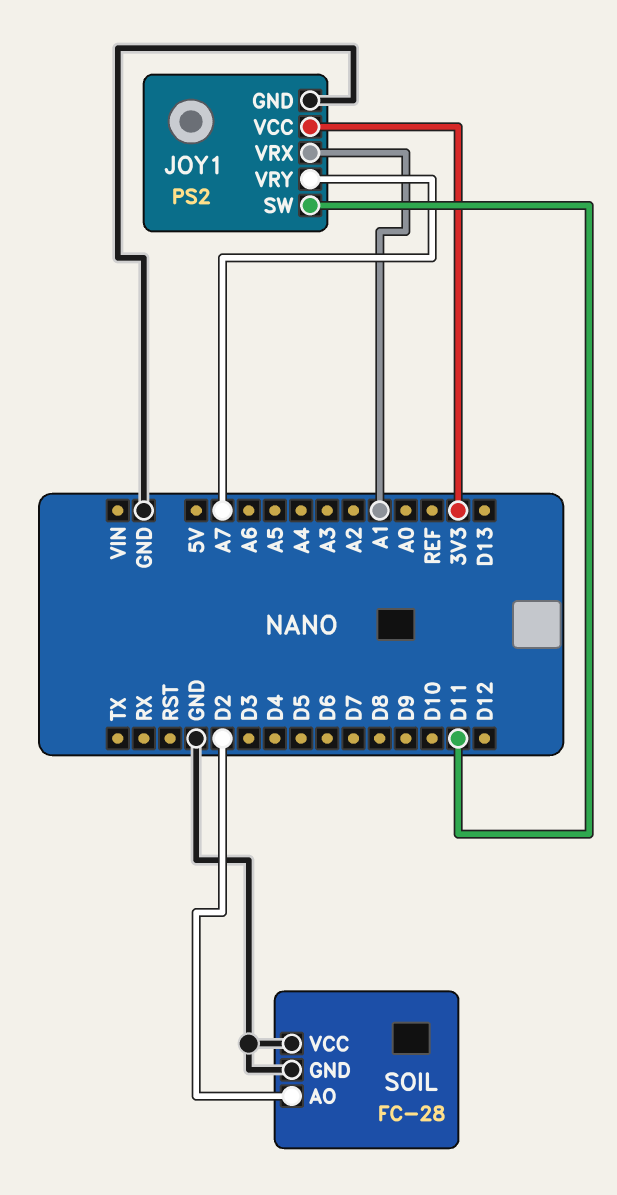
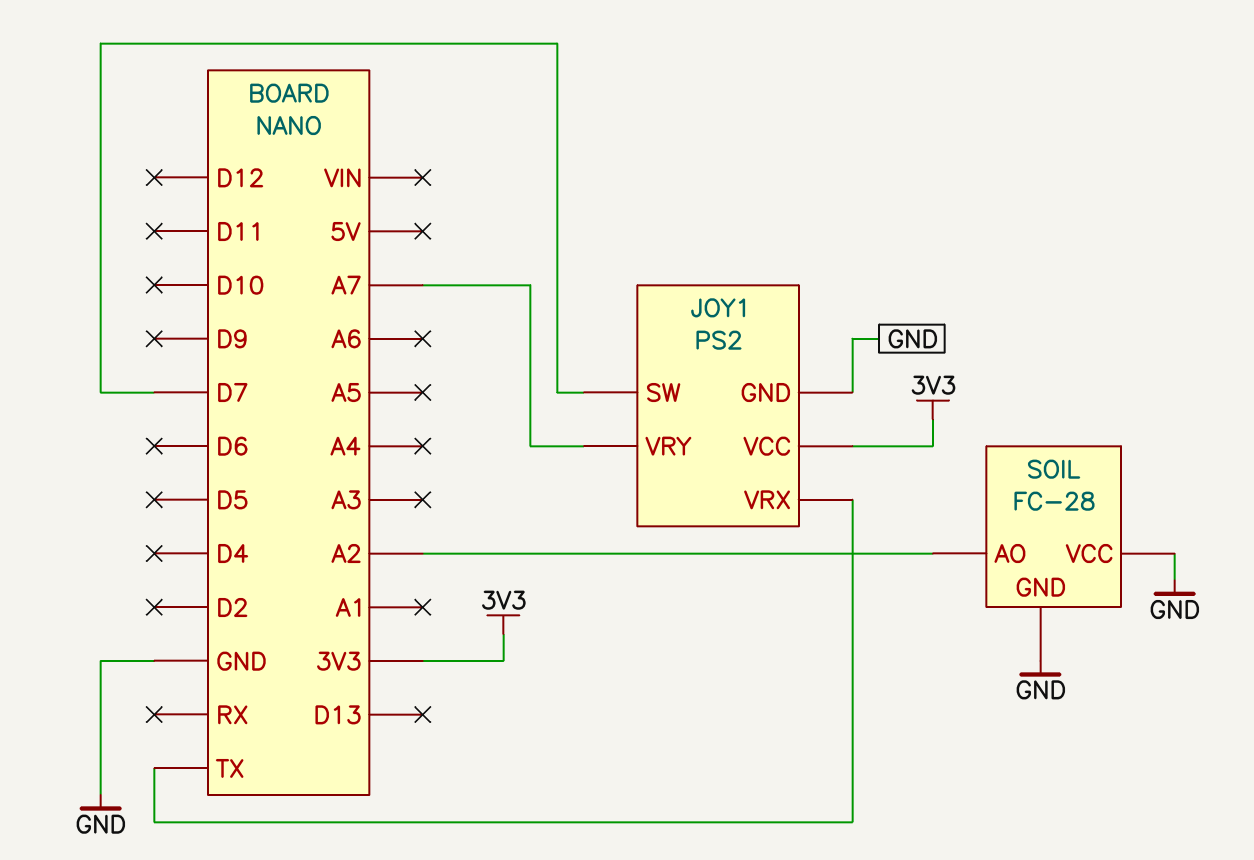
JOY1 pin SW: D11 -> D7
JOY1 pin VRX: A1 -> TX
SOIL pin AO: D2 -> A2

